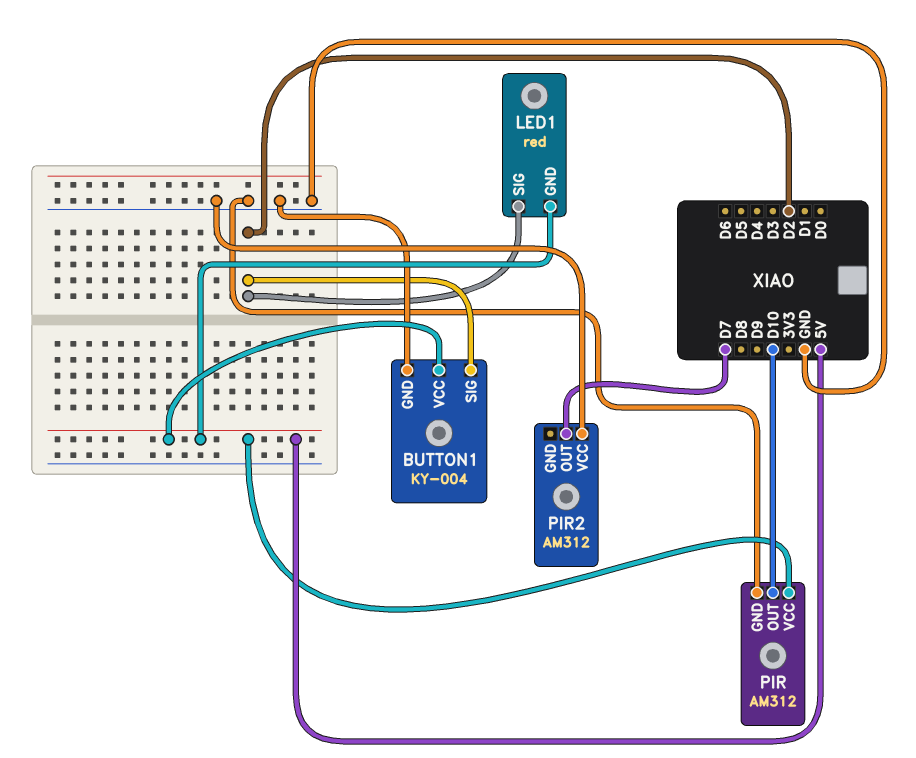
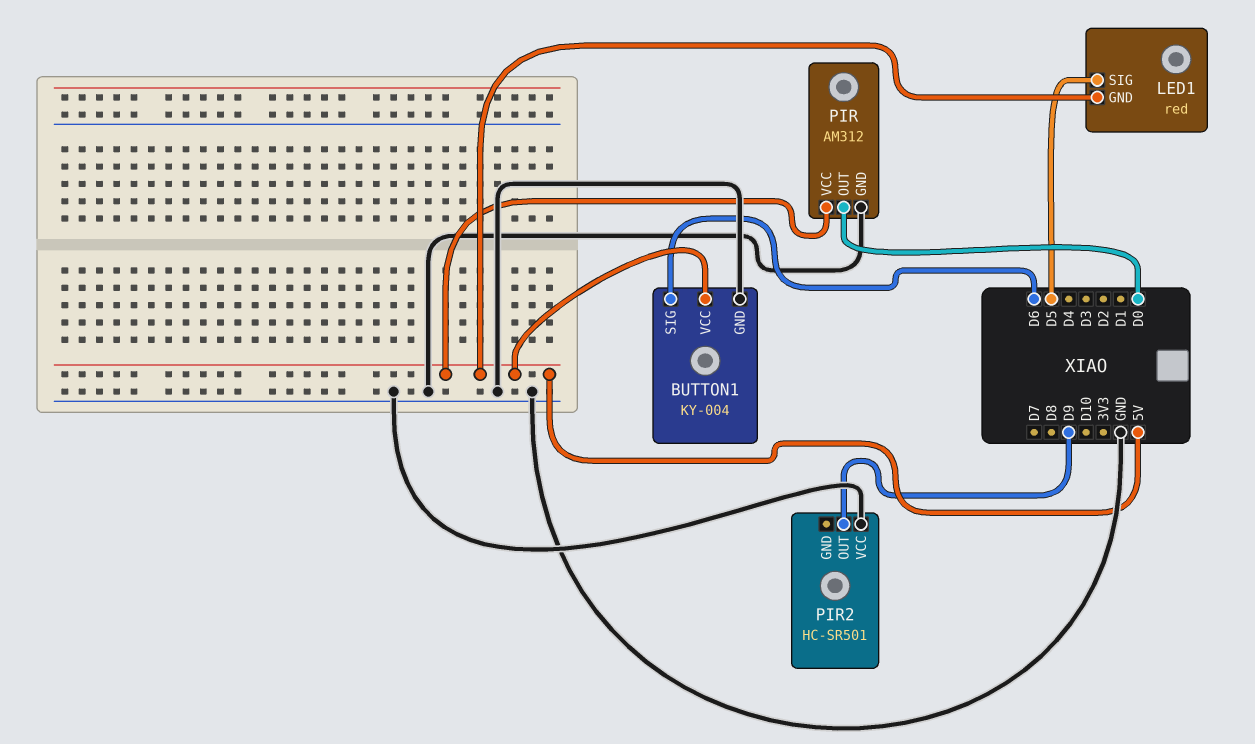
BUTTON1 pin SIG: D2 -> D6
LED1 pin SIG: D2 -> D5
PIR pin OUT: D10 -> D0
PIR2: AM312 -> HC-SR501
PIR2 pin OUT: D7 -> D9

